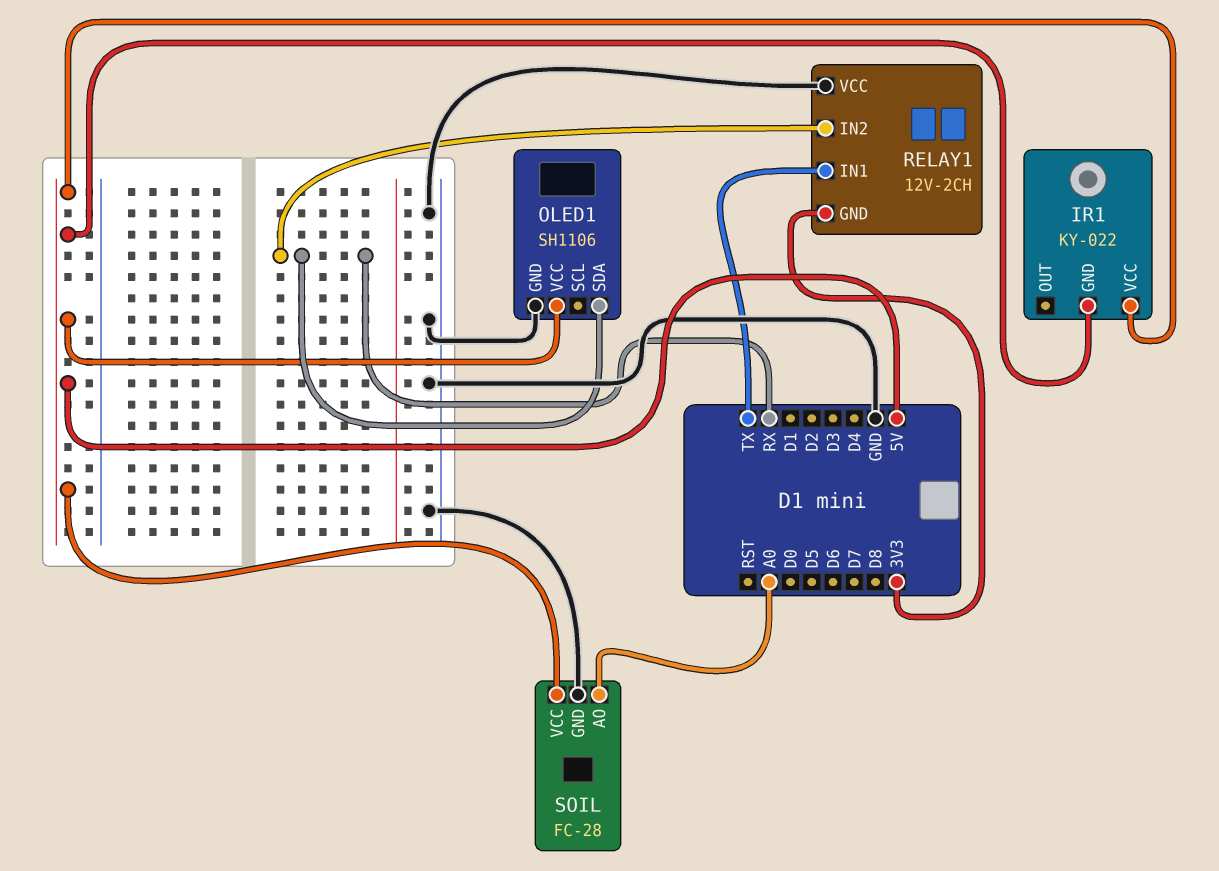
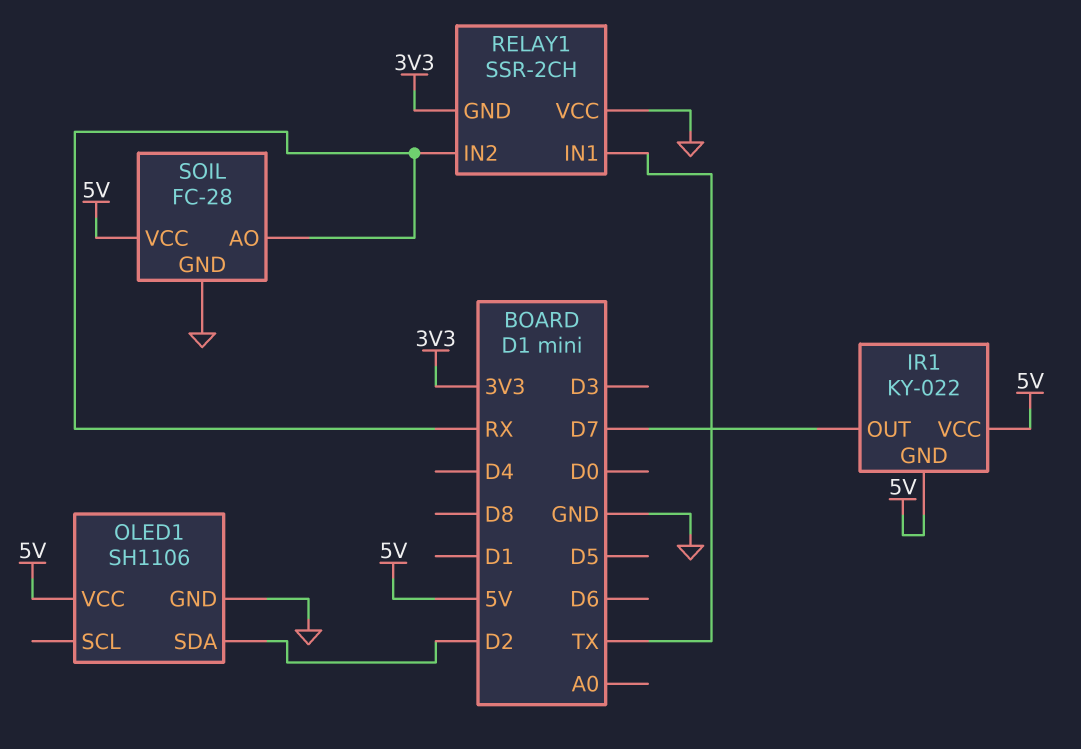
IR1 pin OUT: none -> D7
OLED1 pin SDA: RX -> D2
RELAY1: 12V-2CH -> SSR-2CH
SOIL pin AO: A0 -> RX

